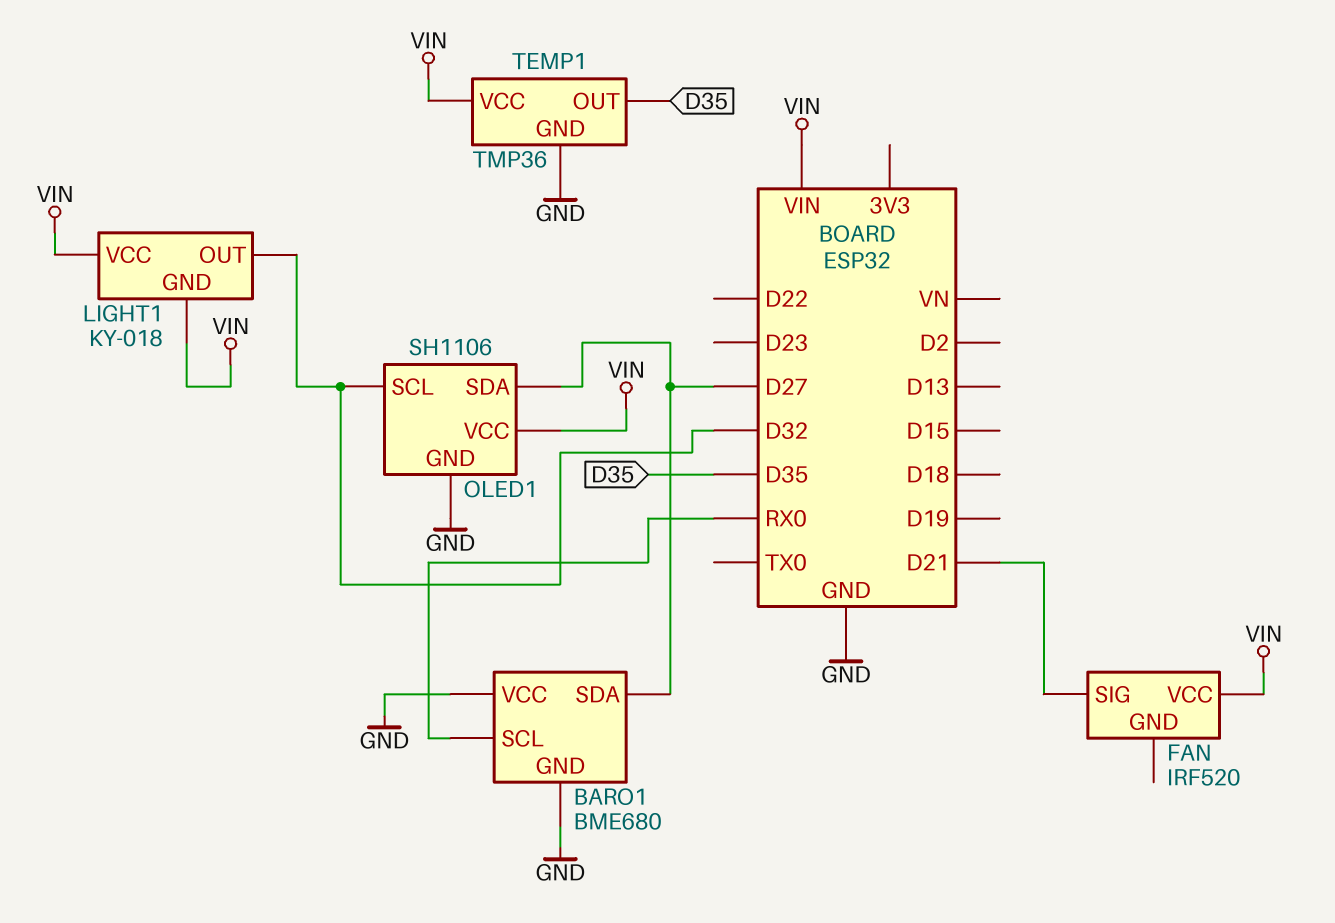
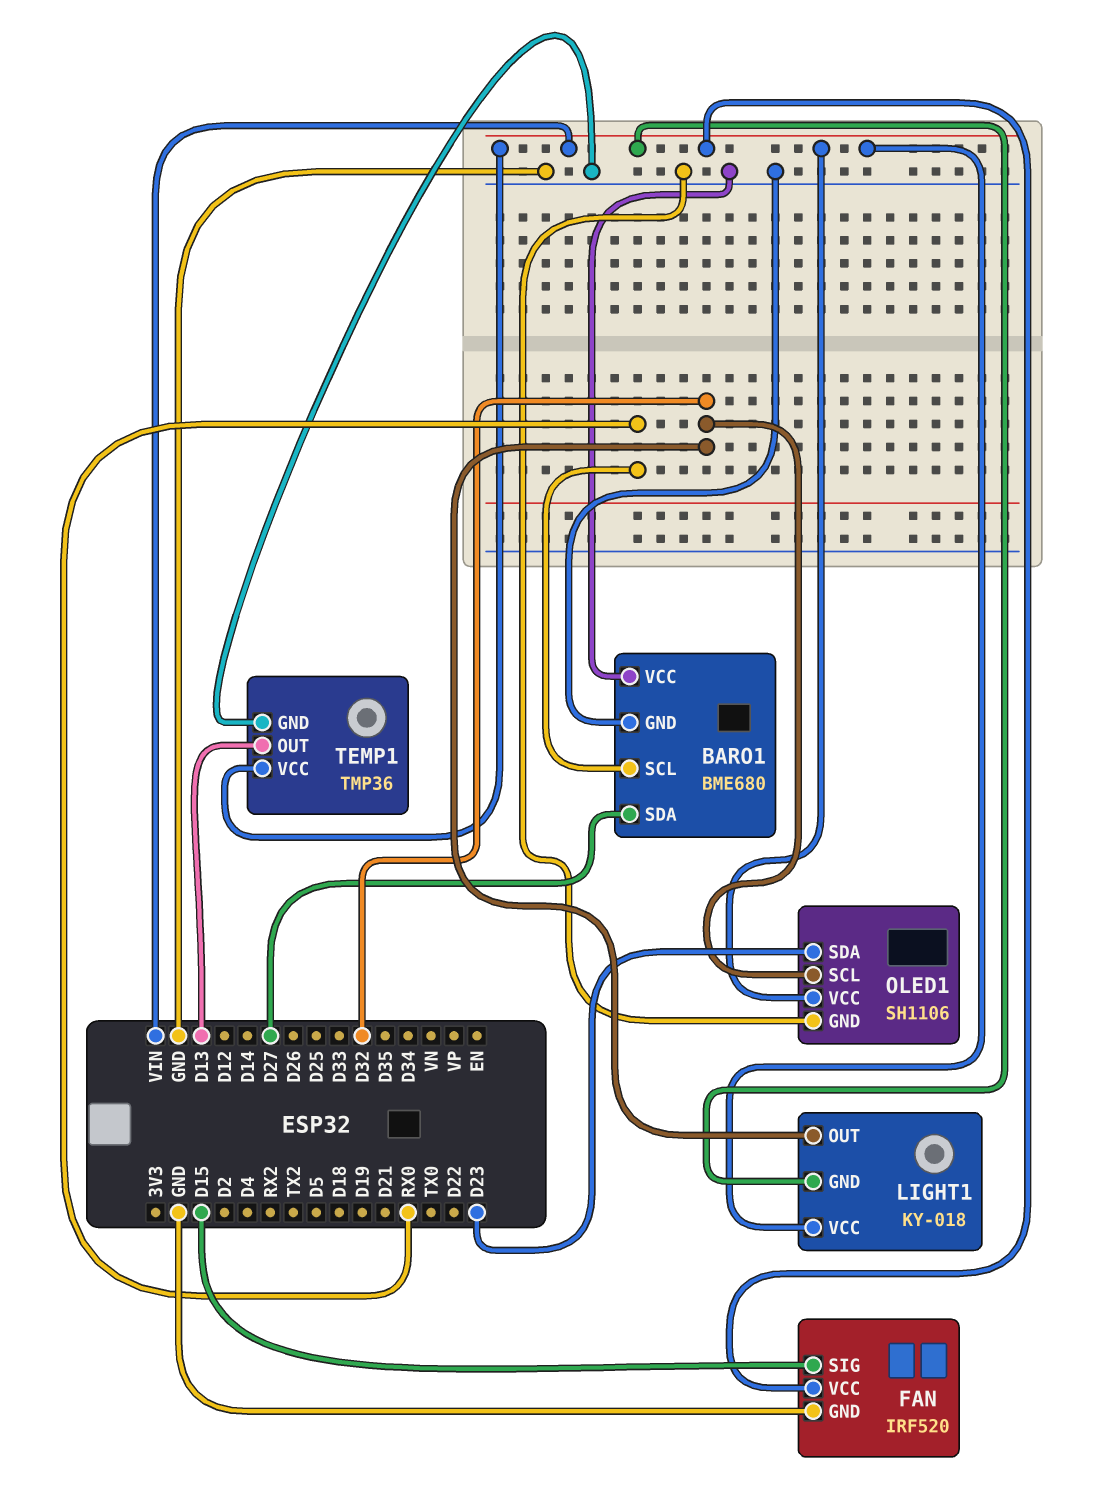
FAN pin GND: none -> GND
FAN pin SIG: D21 -> D15
OLED1 pin SDA: D27 -> D23
TEMP1 pin OUT: D35 -> D13

